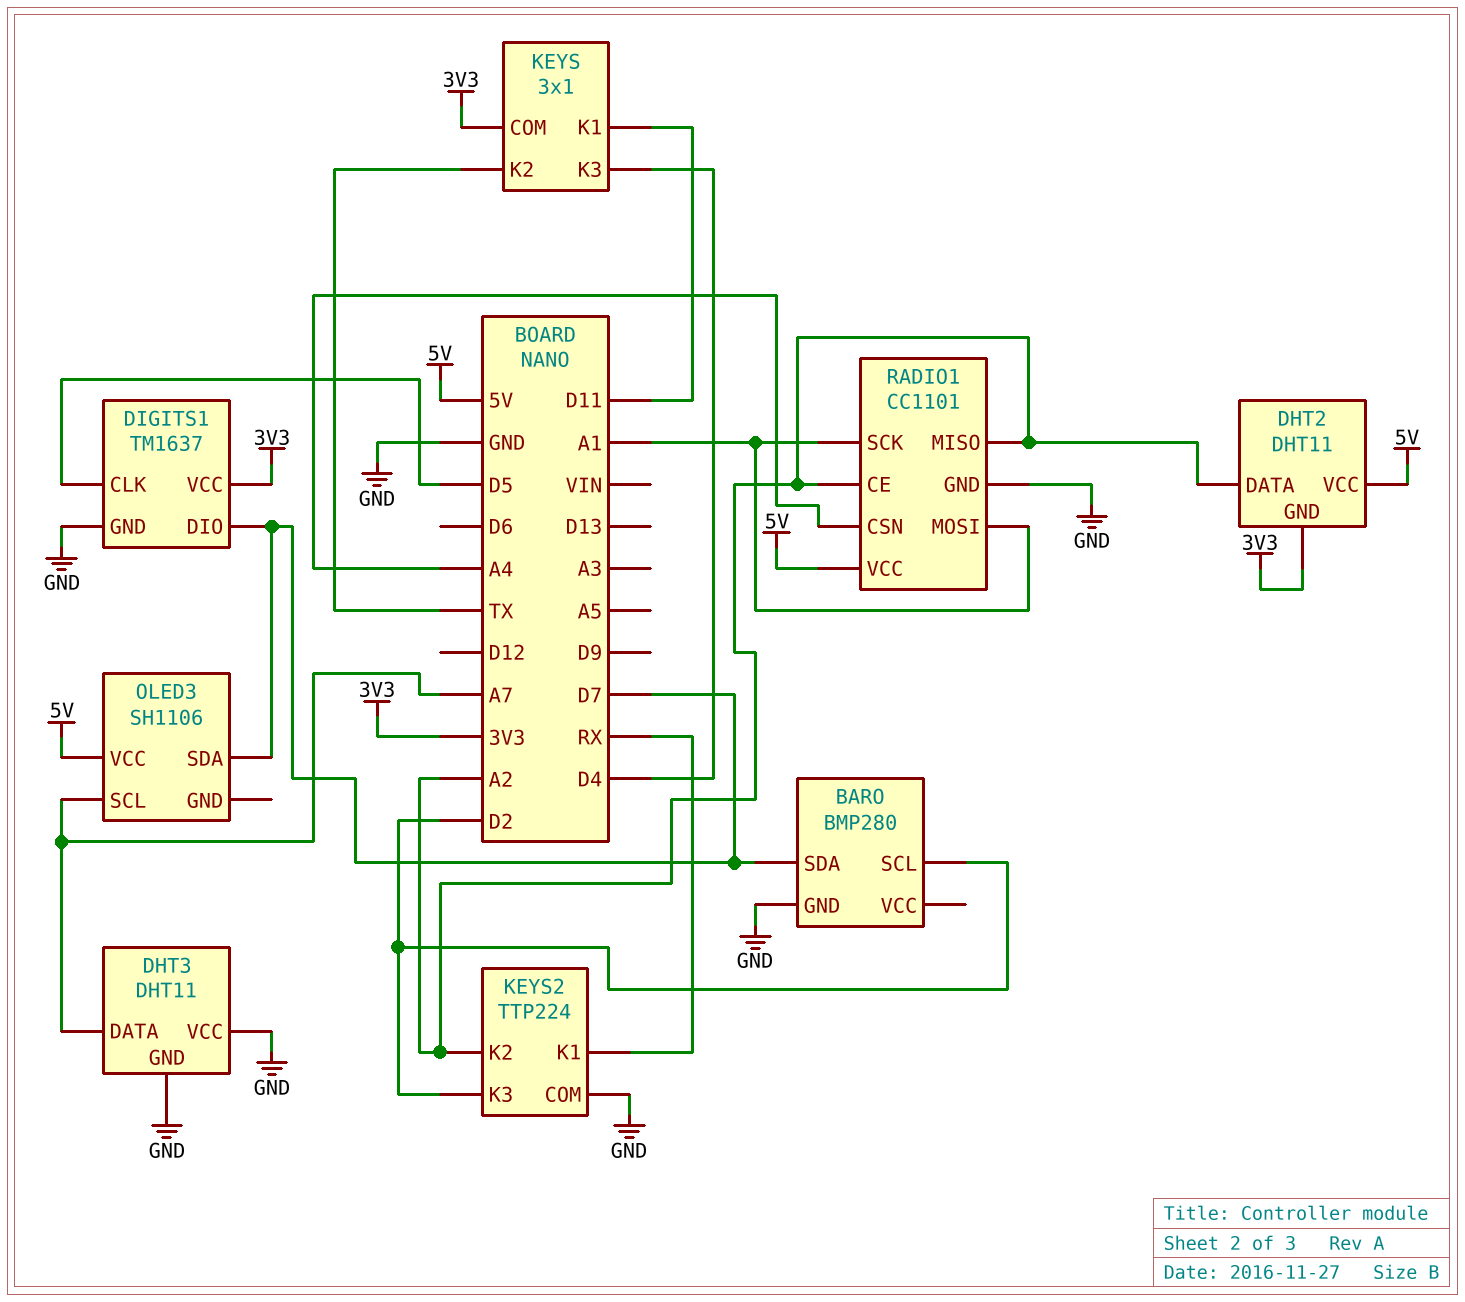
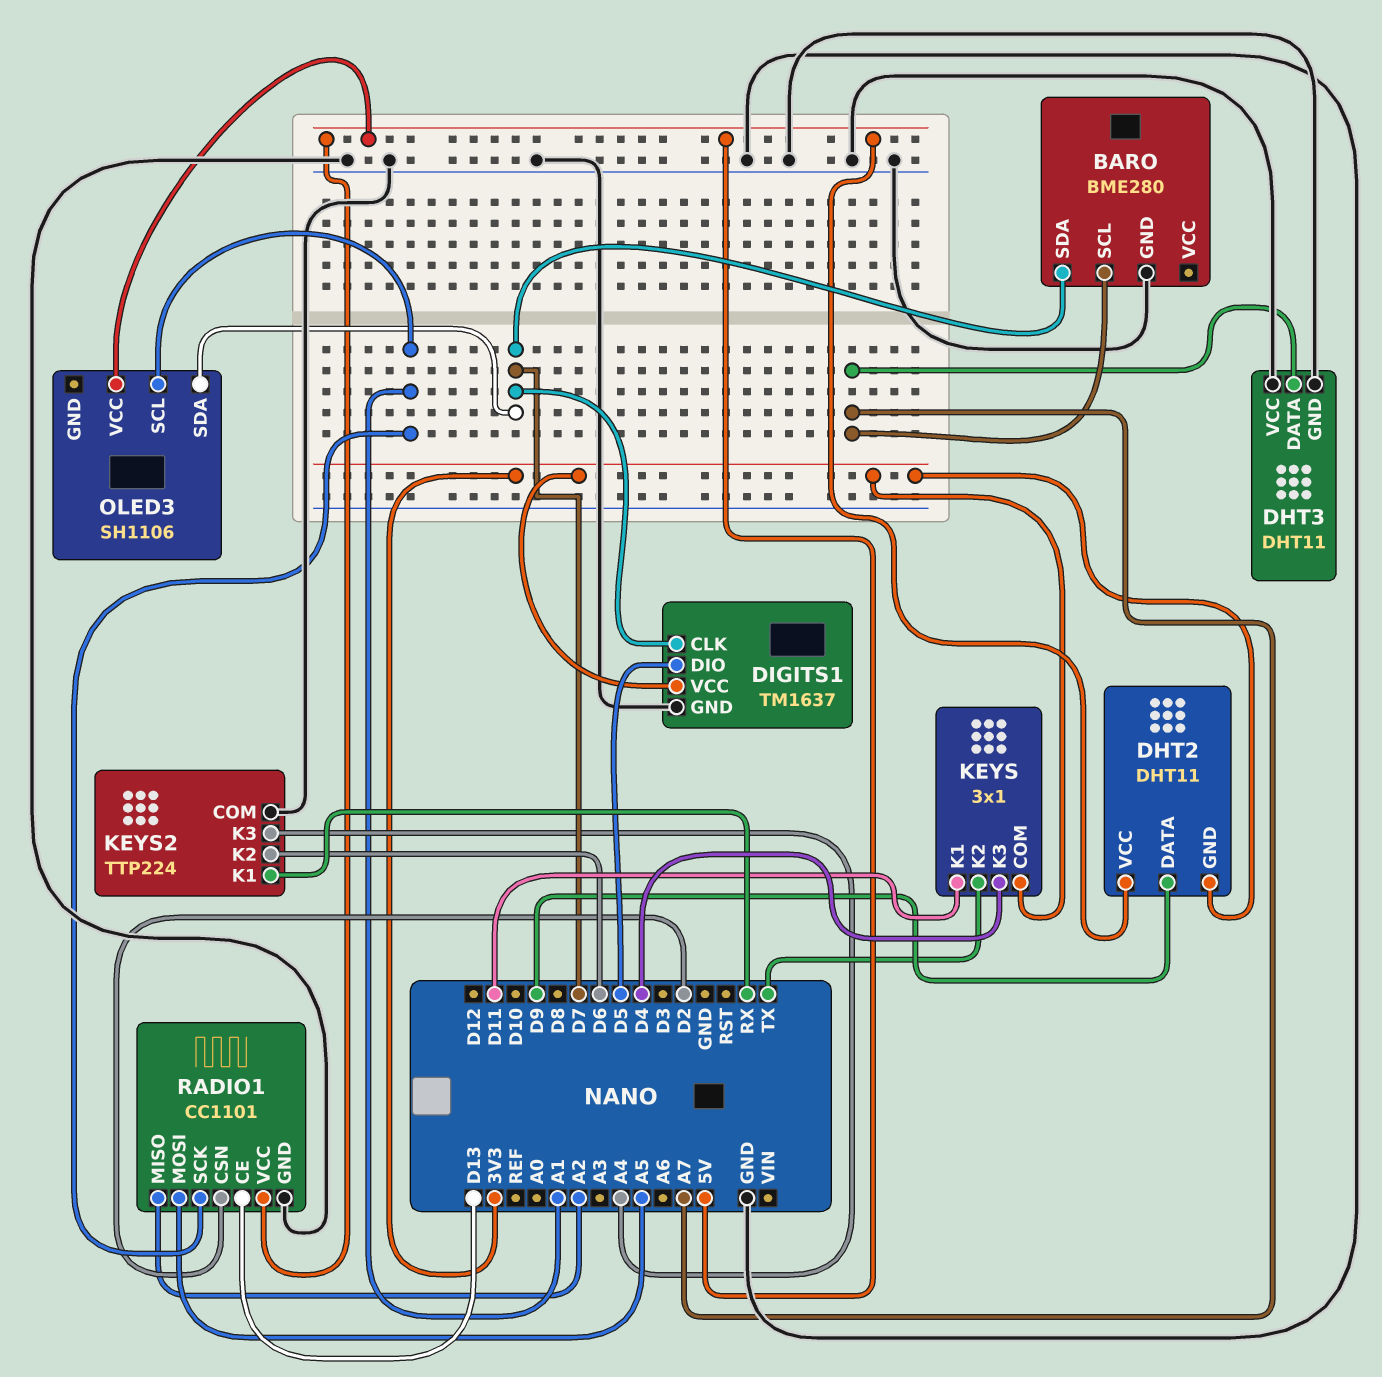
BARO: BMP280 -> BME280
BARO pin SCL: D2 -> A7
DHT2 pin DATA: A2 -> D9
DIGITS1 pin CLK: D5 -> D7
DIGITS1 pin DIO: D7 -> D5
KEYS2 pin K2: A2 -> D6
KEYS2 pin K3: D2 -> A4
OLED3 pin SCL: A7 -> A1
RADIO1 pin CE: A2 -> D13
RADIO1 pin CSN: A4 -> D2
RADIO1 pin MOSI: A1 -> A5

